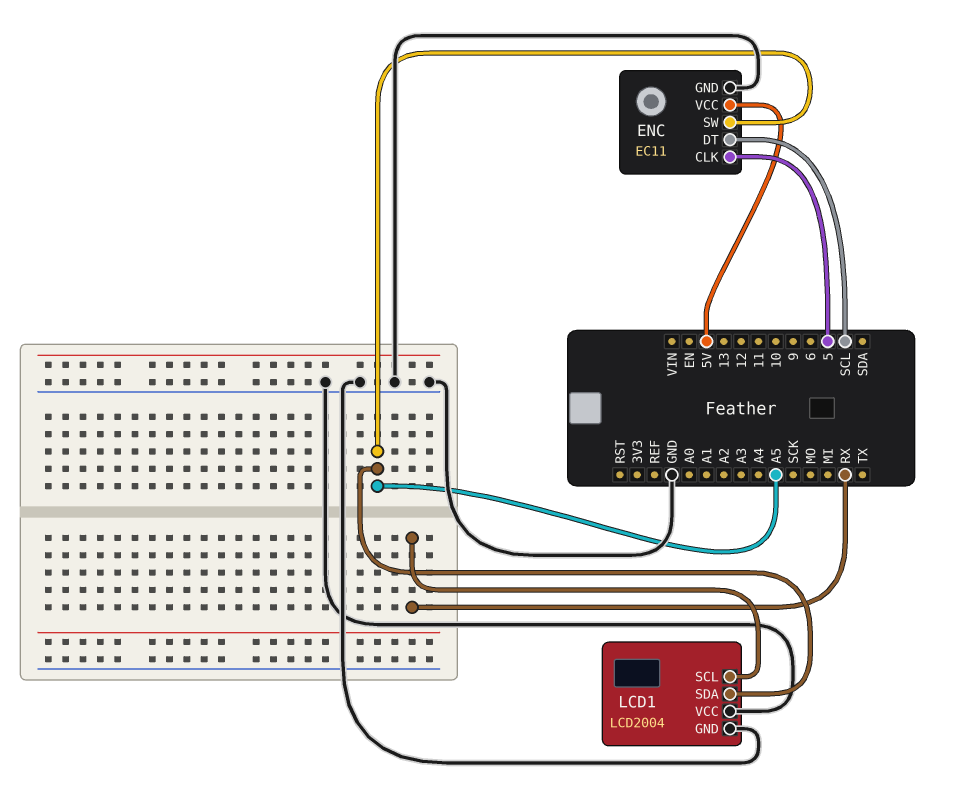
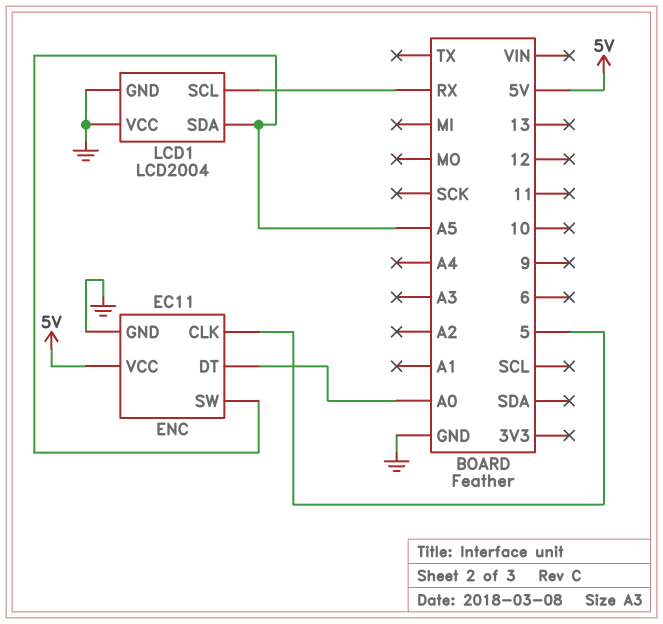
ENC pin DT: SCL -> A0

